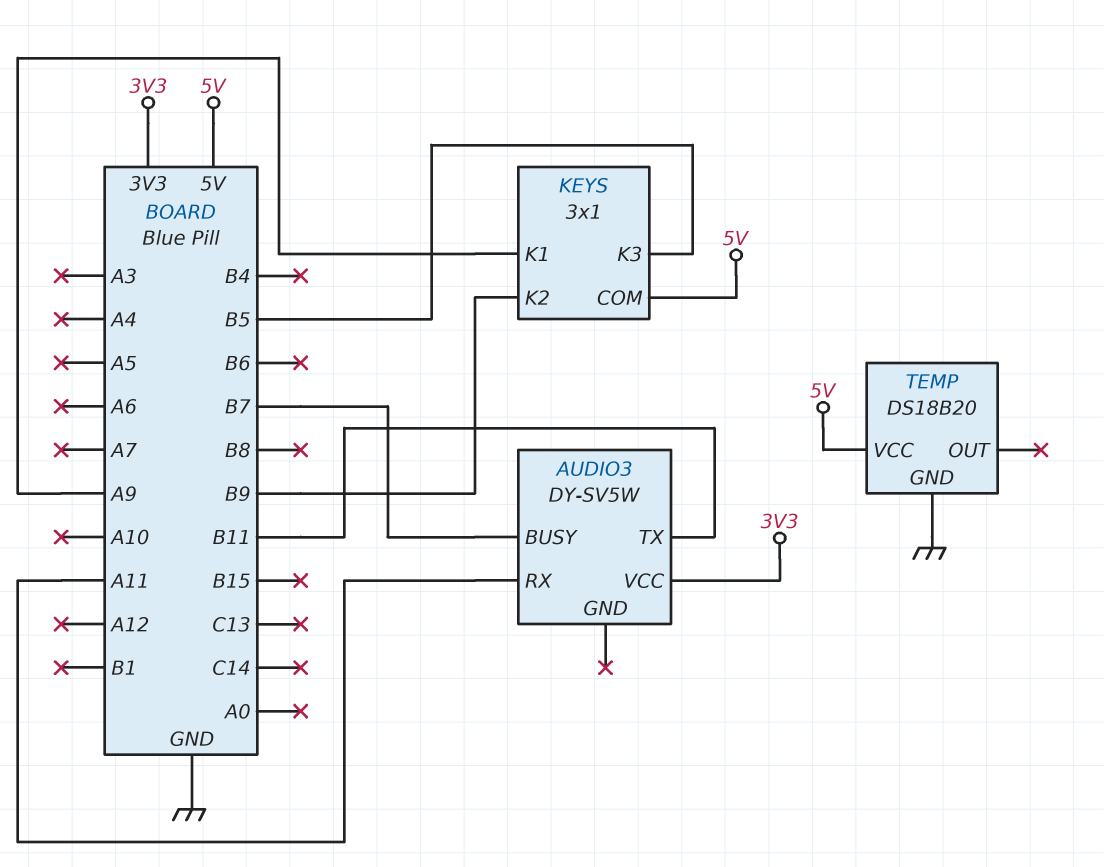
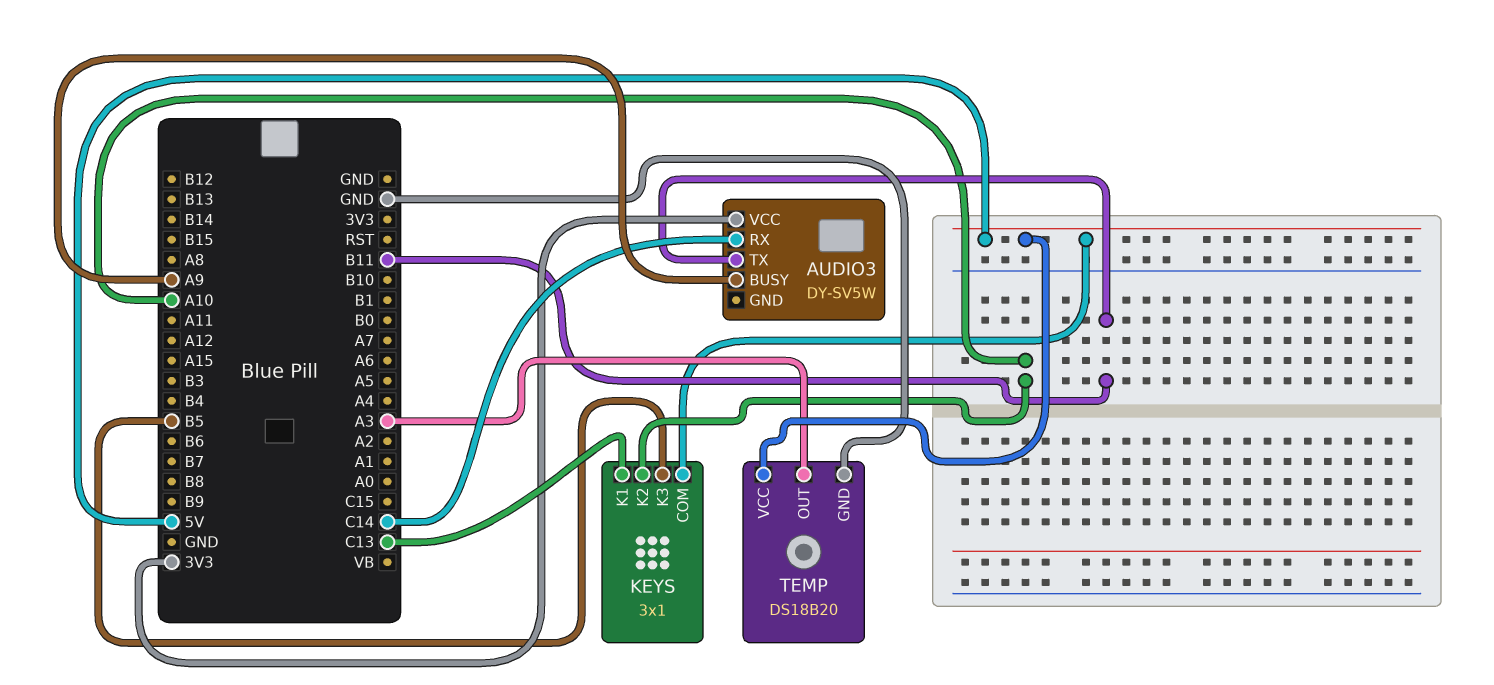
AUDIO3 pin BUSY: B7 -> A9
AUDIO3 pin RX: A11 -> C14
KEYS pin K1: A9 -> C13
KEYS pin K2: B9 -> A10
TEMP pin OUT: none -> A3

